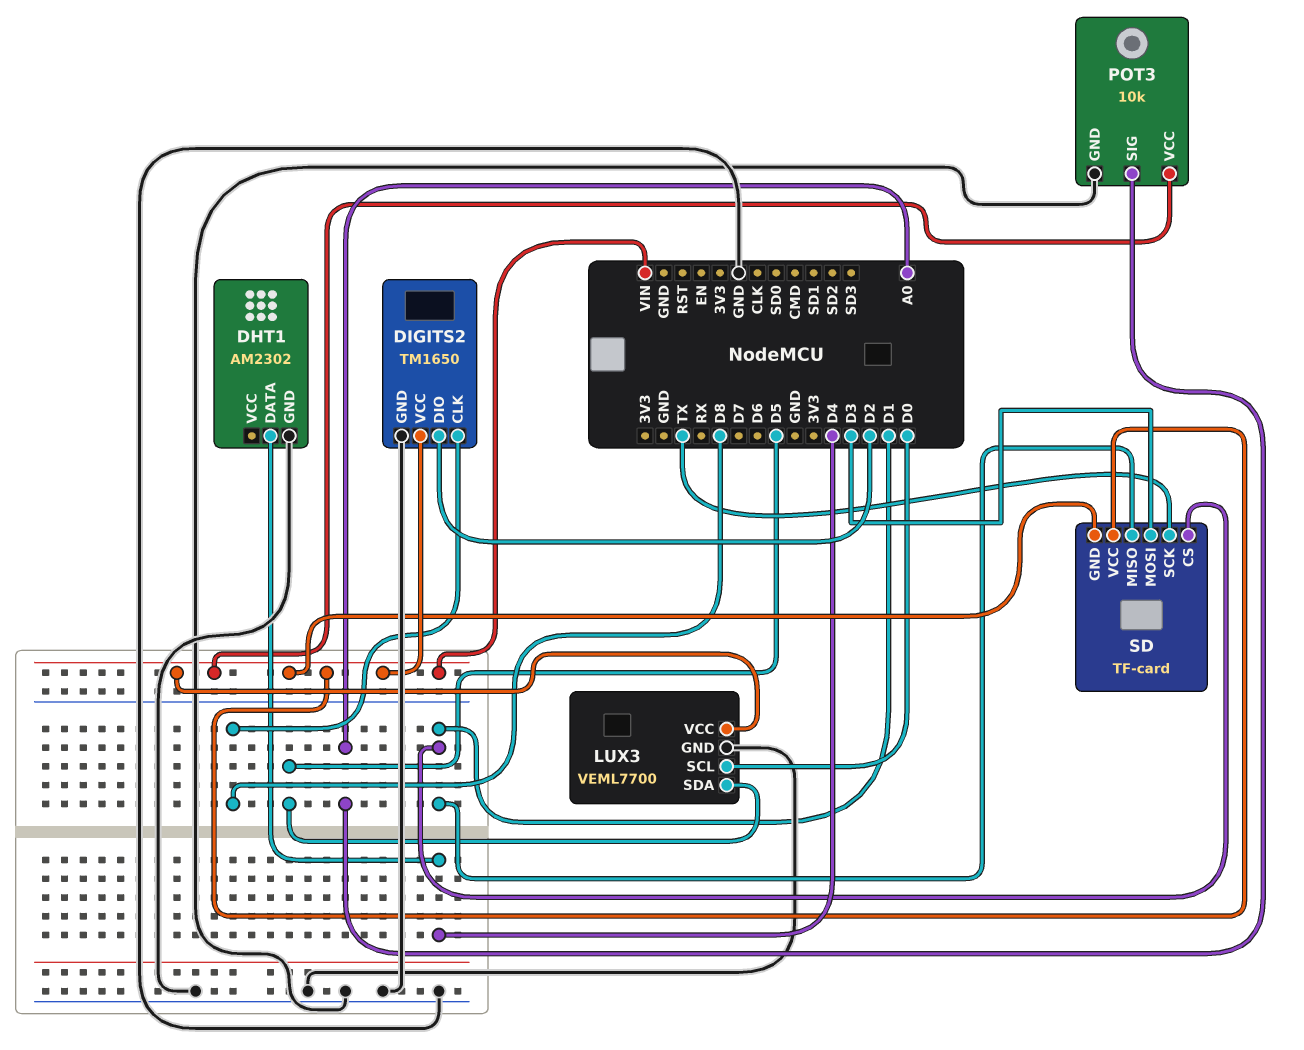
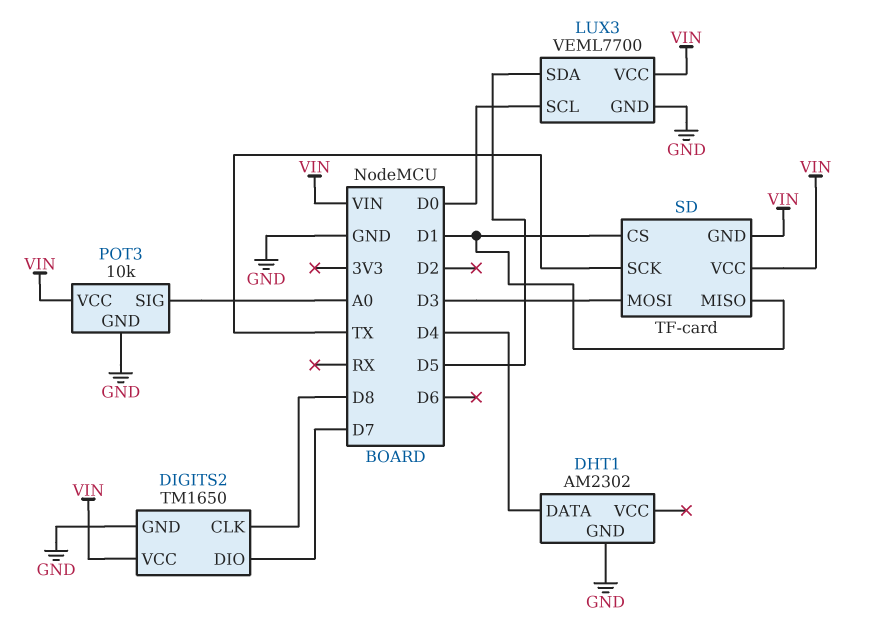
DIGITS2 pin DIO: D2 -> D7

